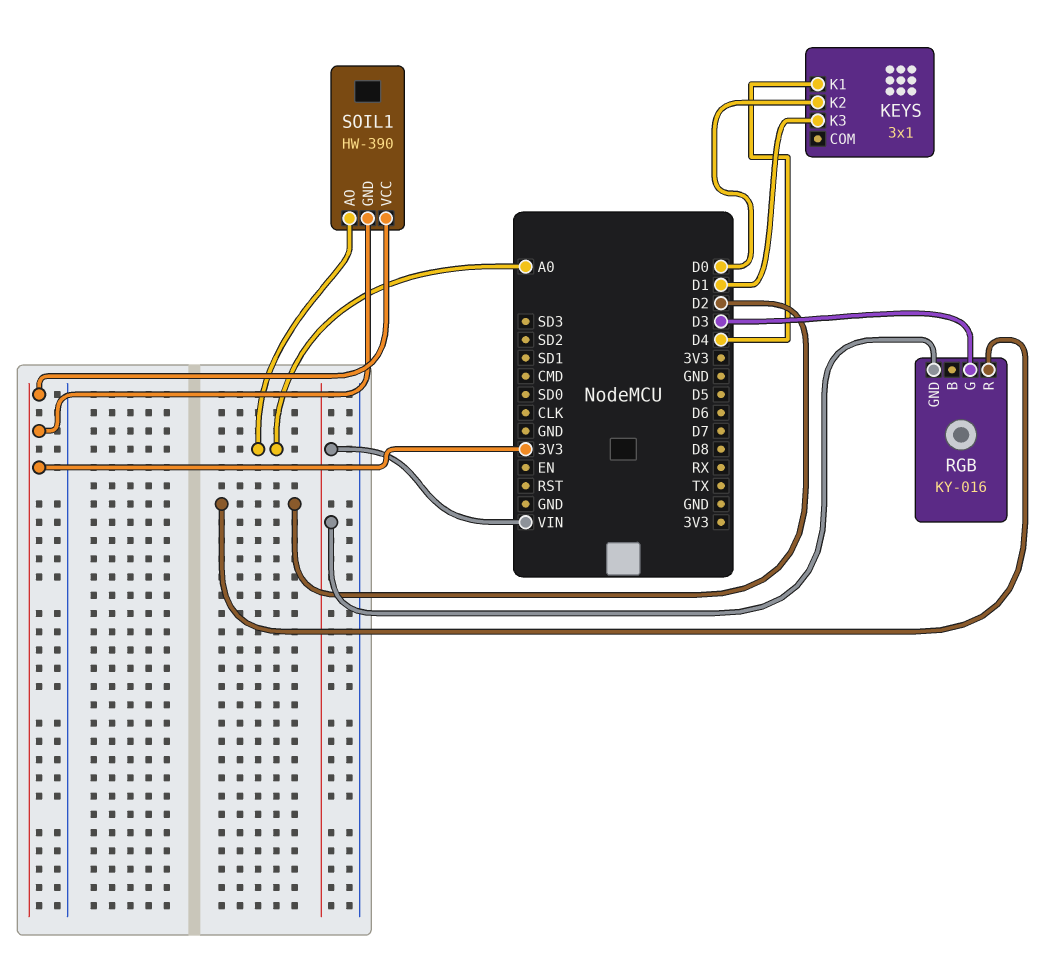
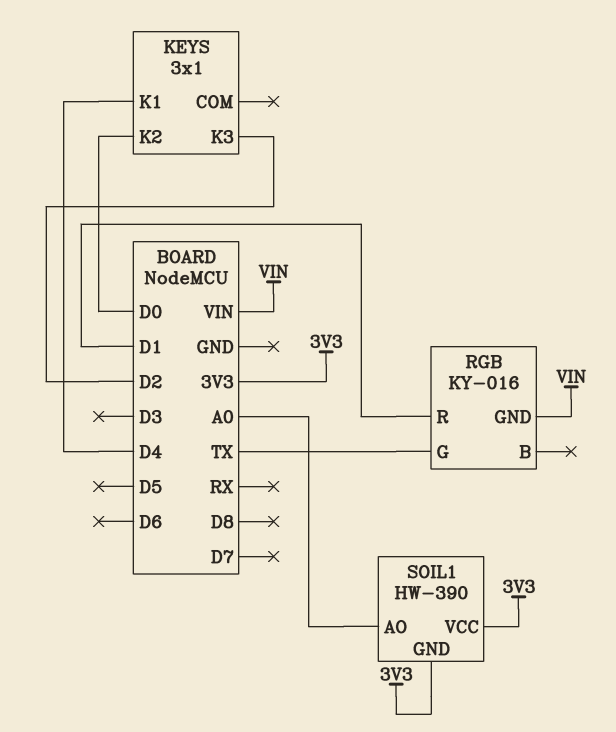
KEYS pin K3: D1 -> D2
RGB pin G: D3 -> TX
RGB pin R: D2 -> D1

